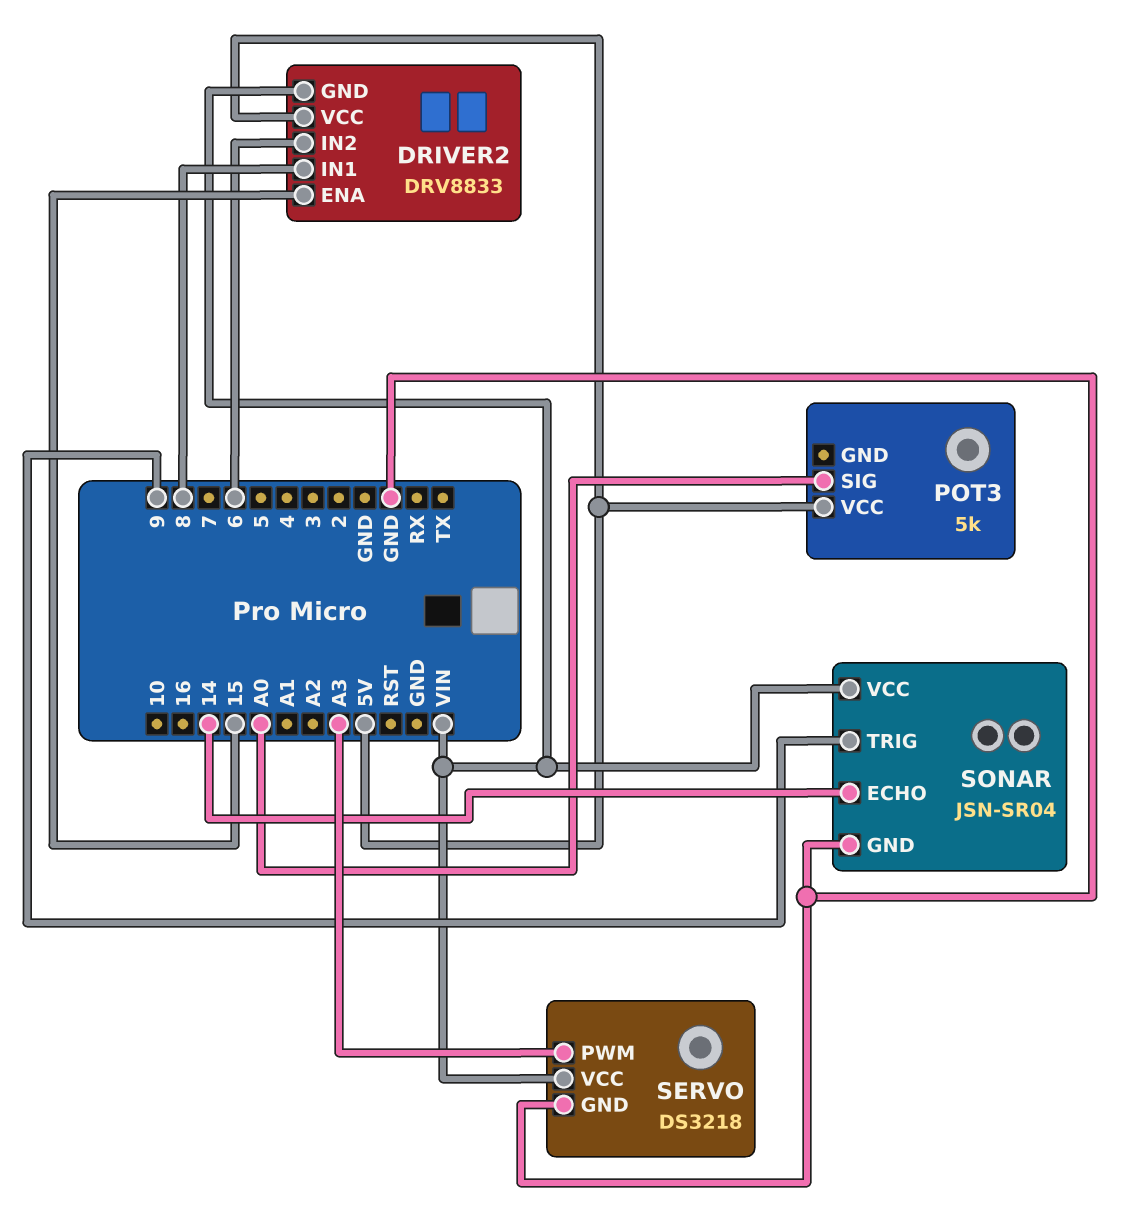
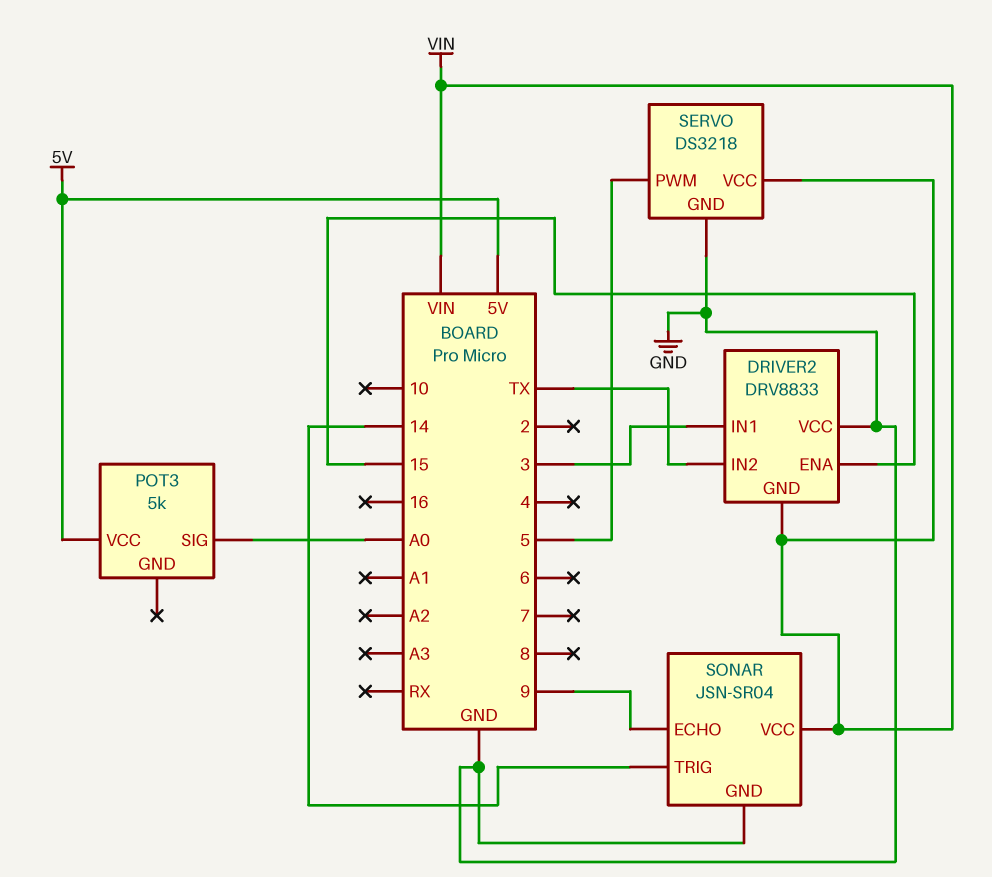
DRIVER2 pin IN1: 8 -> 3
DRIVER2 pin IN2: 6 -> TX
DRIVER2 pin VCC: 5V -> GND
SERVO pin PWM: A3 -> 5
SONAR pin ECHO: 14 -> 9
SONAR pin TRIG: 9 -> 14

